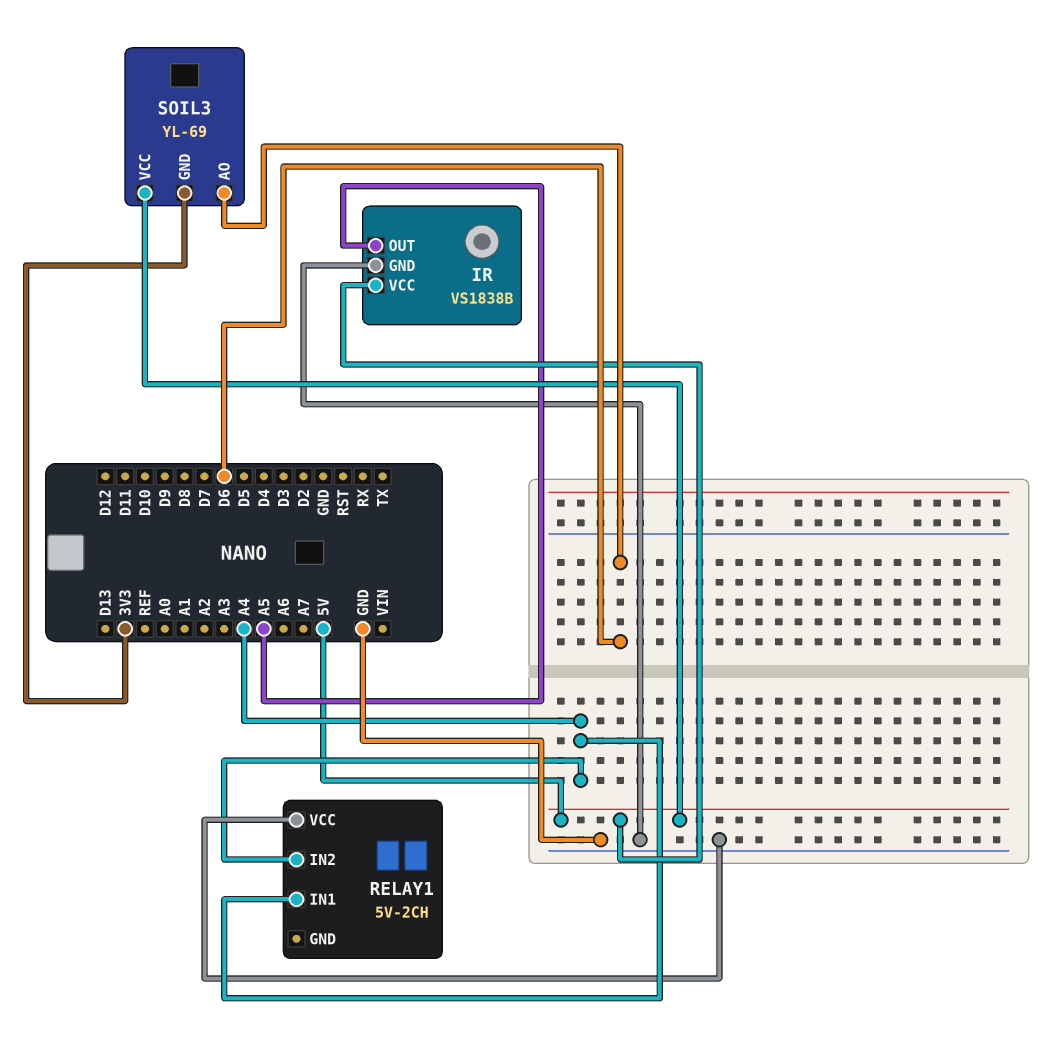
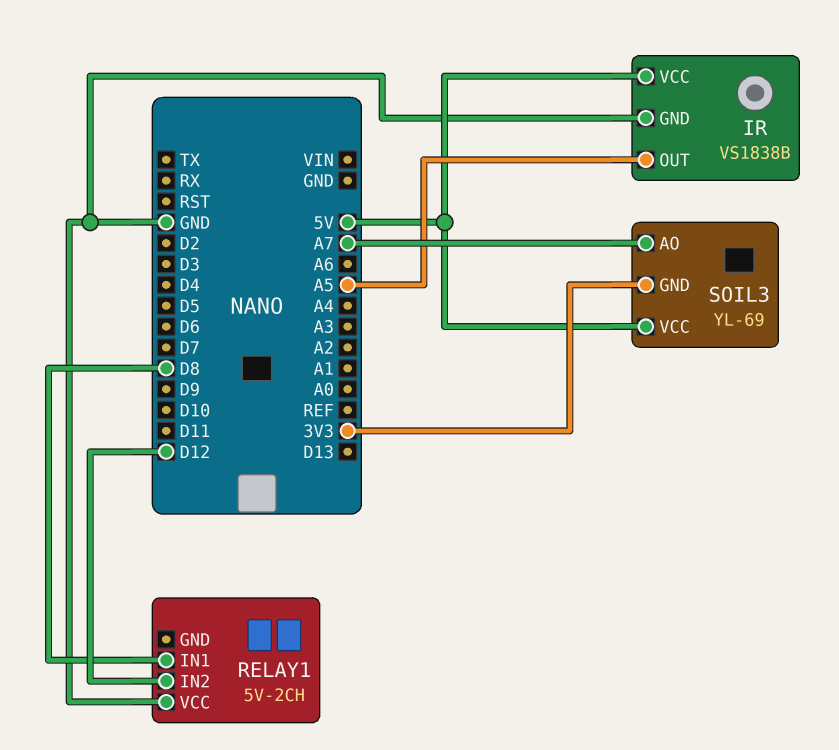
RELAY1 pin IN1: A4 -> D8
RELAY1 pin IN2: A4 -> D12
SOIL3 pin AO: D6 -> A7

